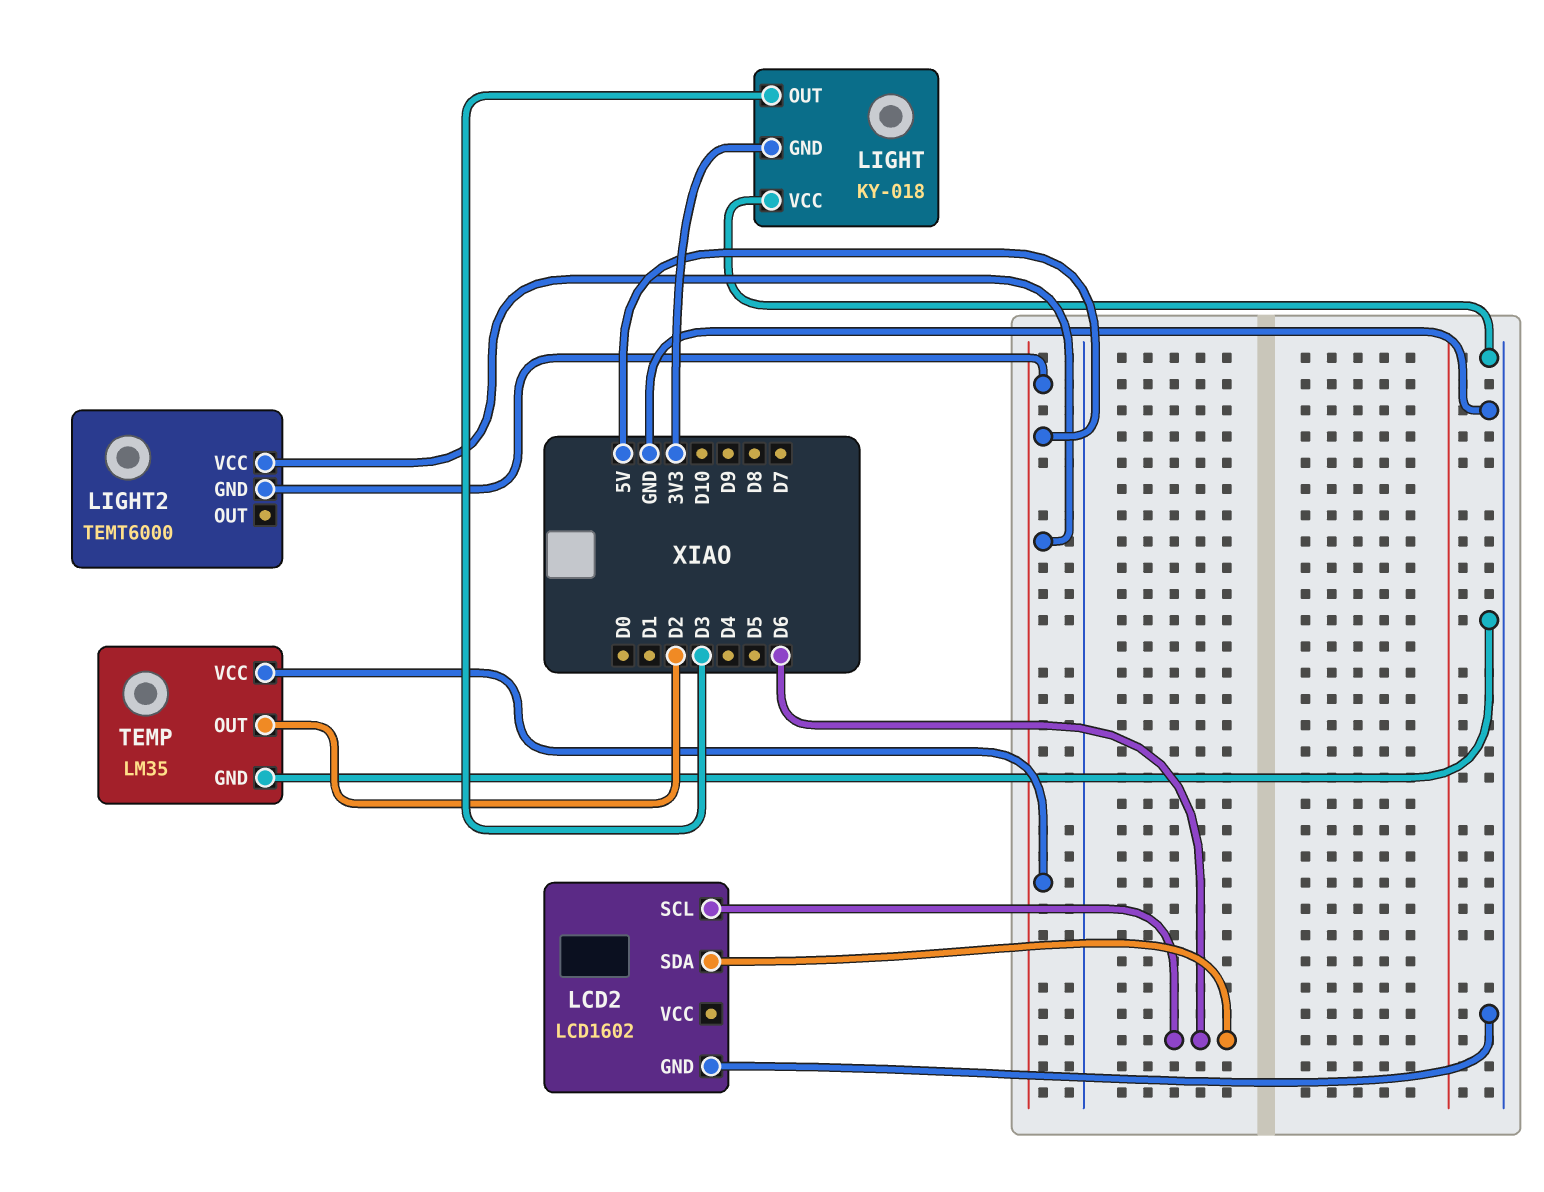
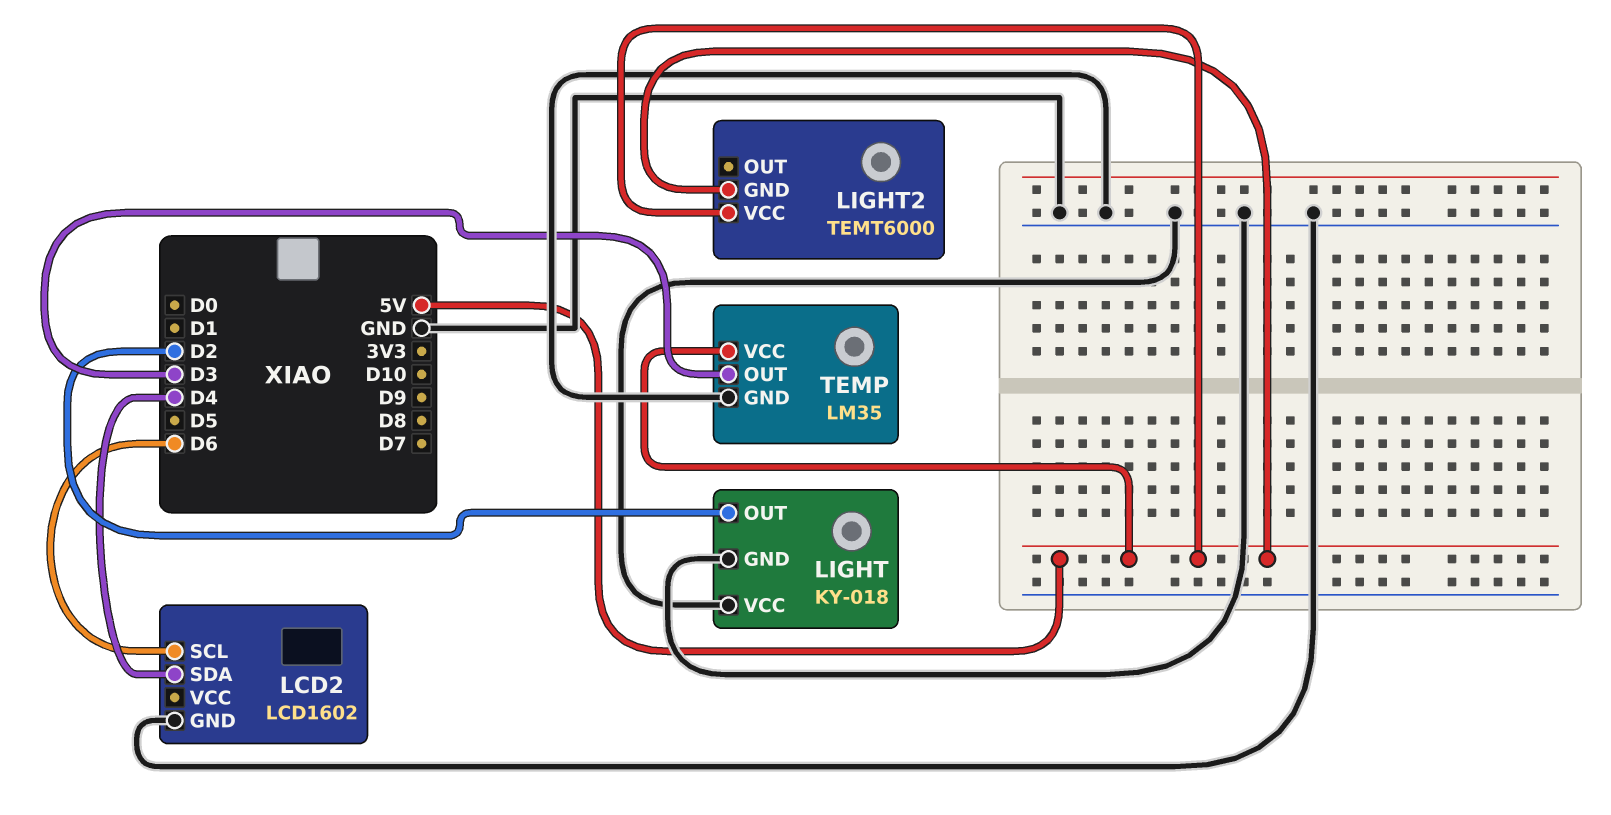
LCD2 pin SDA: D6 -> D4
LIGHT pin GND: 3V3 -> GND
LIGHT pin OUT: D3 -> D2
TEMP pin OUT: D2 -> D3

